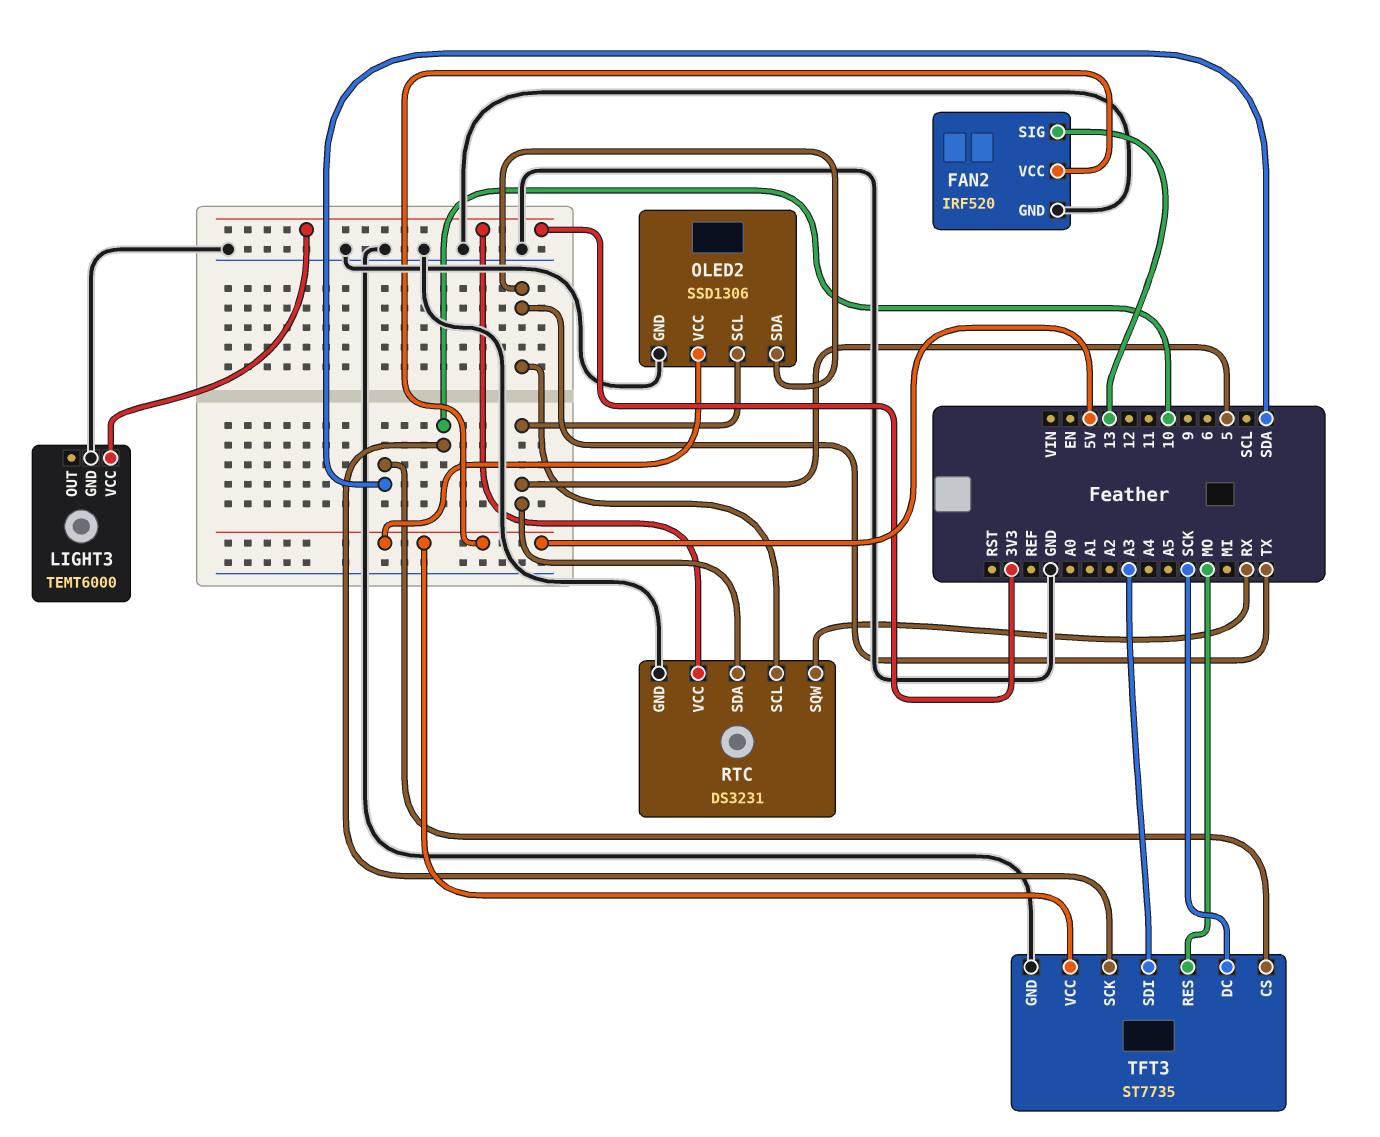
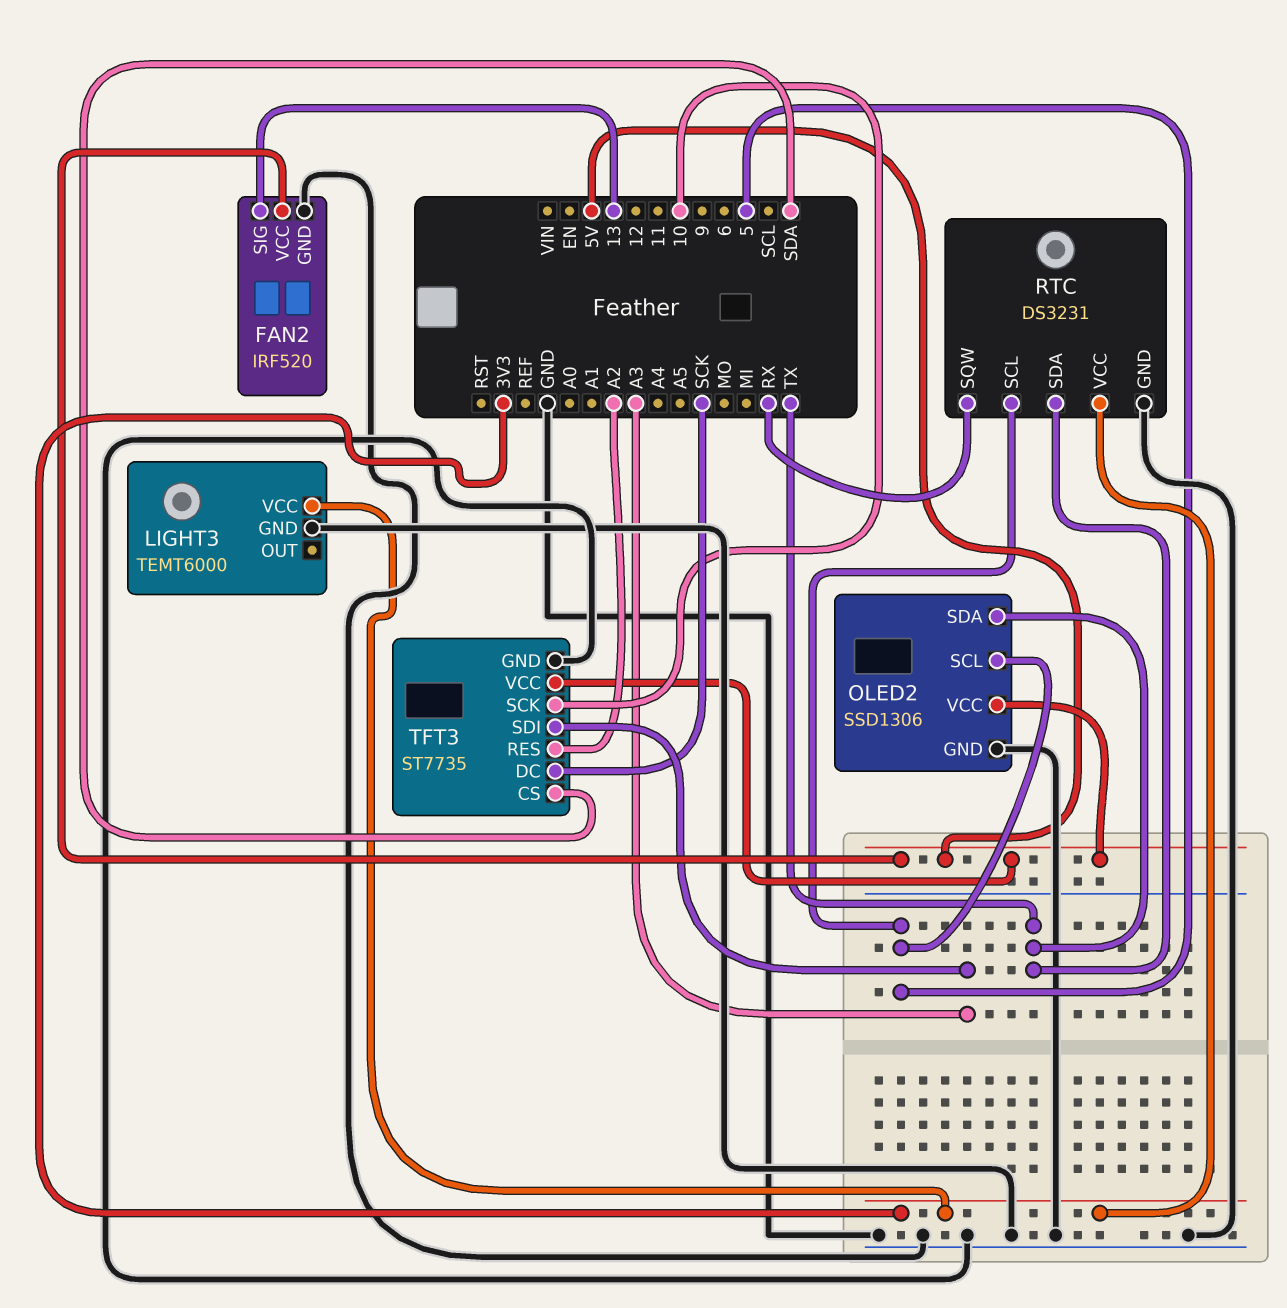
RTC pin SCL: TX -> 5
RTC pin SDA: 5 -> TX
TFT3 pin RES: MO -> A2

